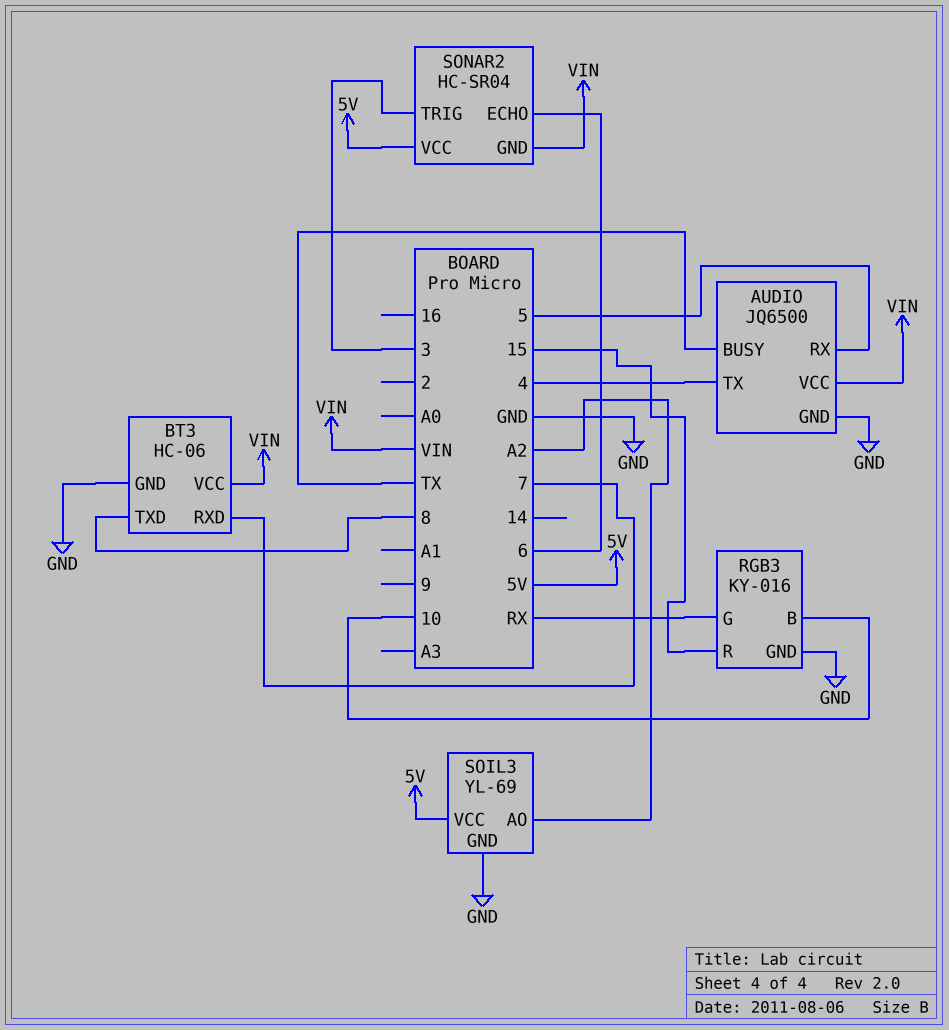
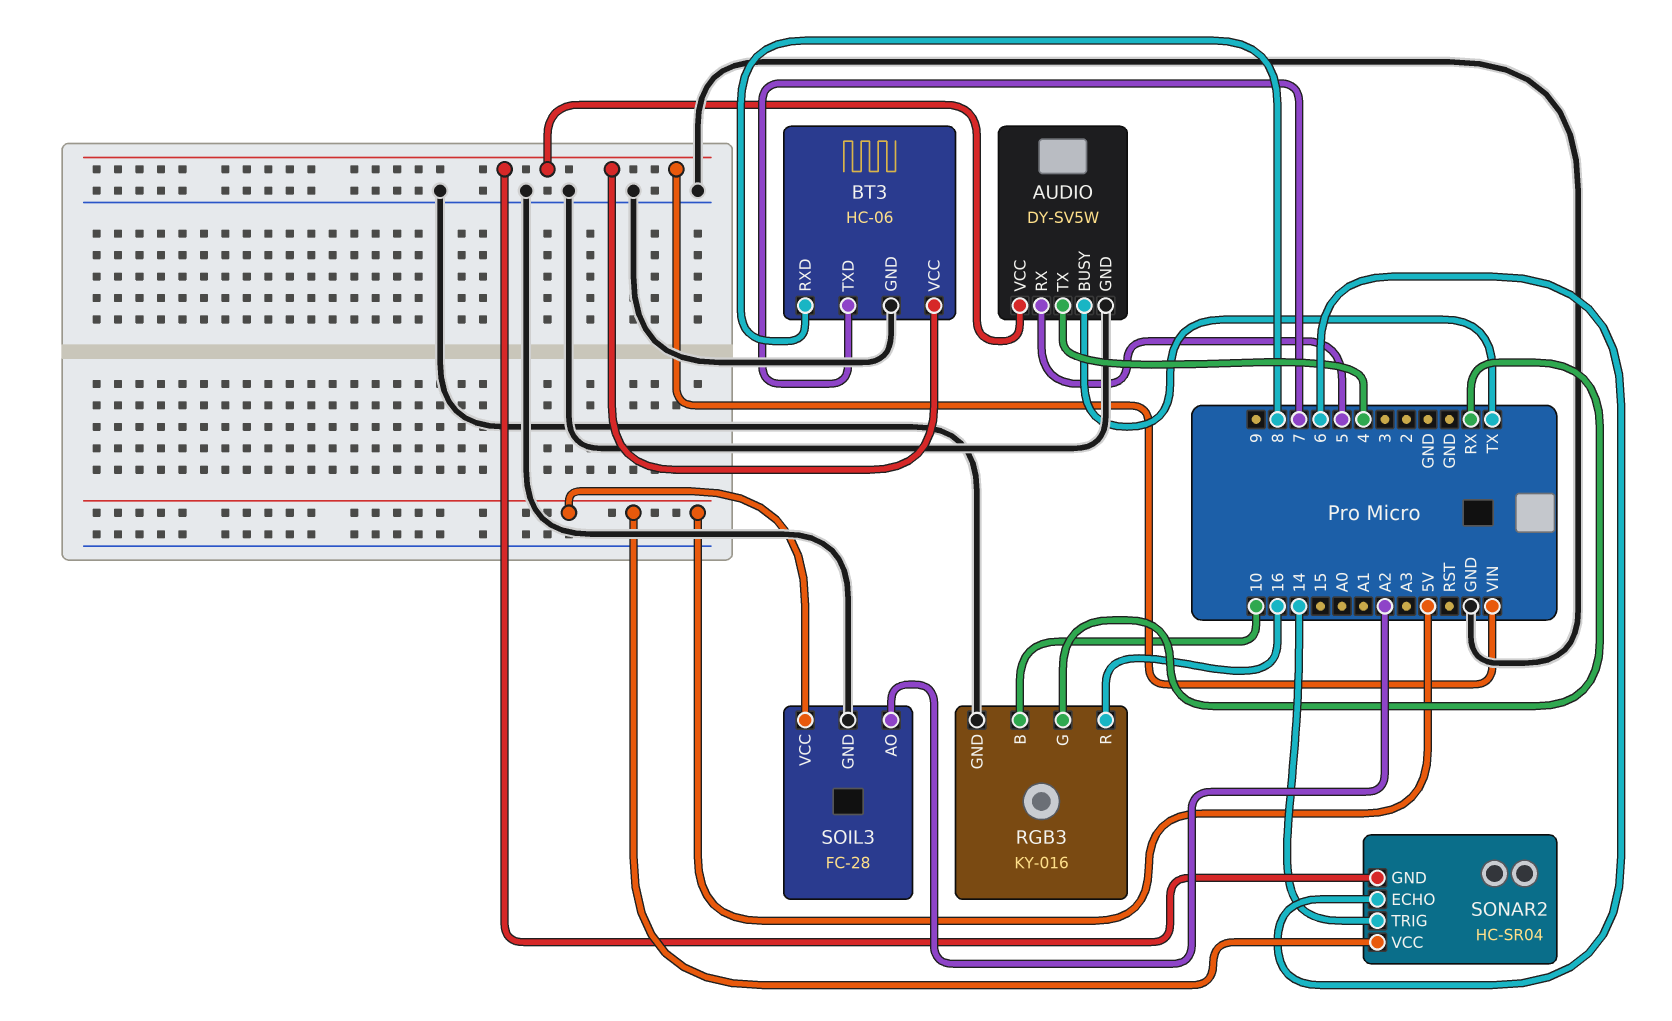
AUDIO: JQ6500 -> DY-SV5W
BT3 pin RXD: 7 -> 8
BT3 pin TXD: 8 -> 7
RGB3 pin R: 15 -> 16
SOIL3: YL-69 -> FC-28
SONAR2 pin TRIG: 3 -> 14

